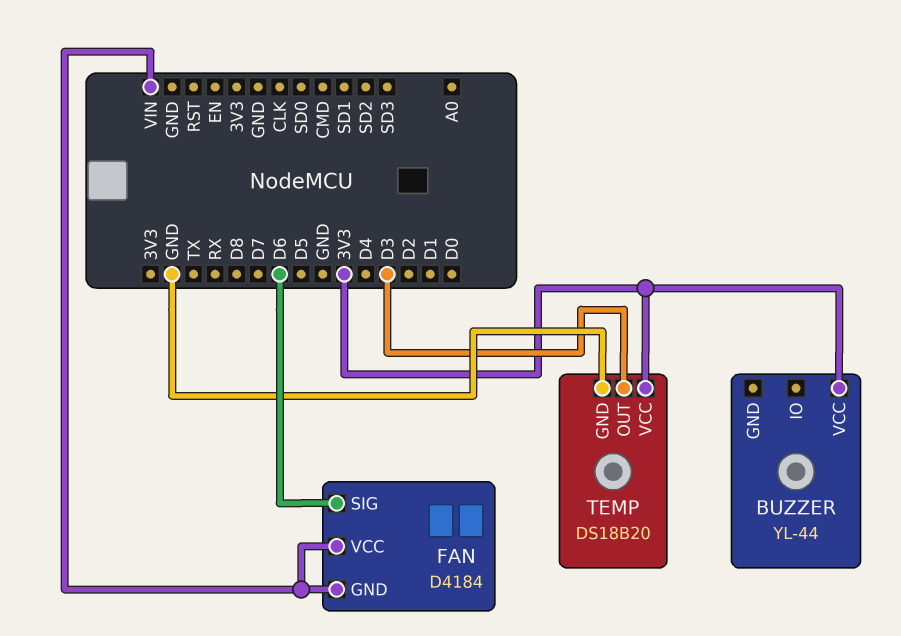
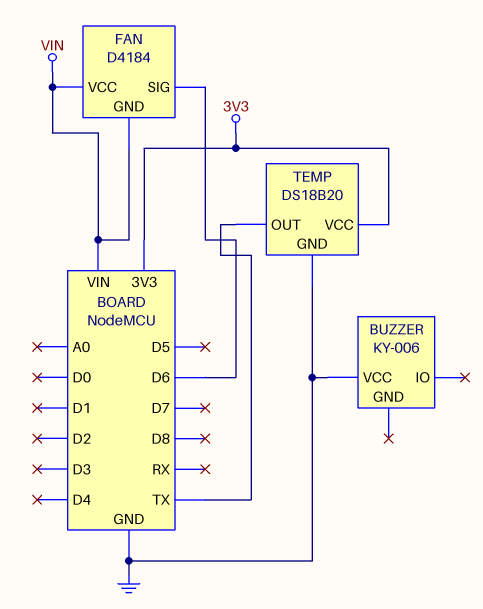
BUZZER: YL-44 -> KY-006
BUZZER pin VCC: 3V3 -> GND
TEMP pin OUT: D3 -> TX

